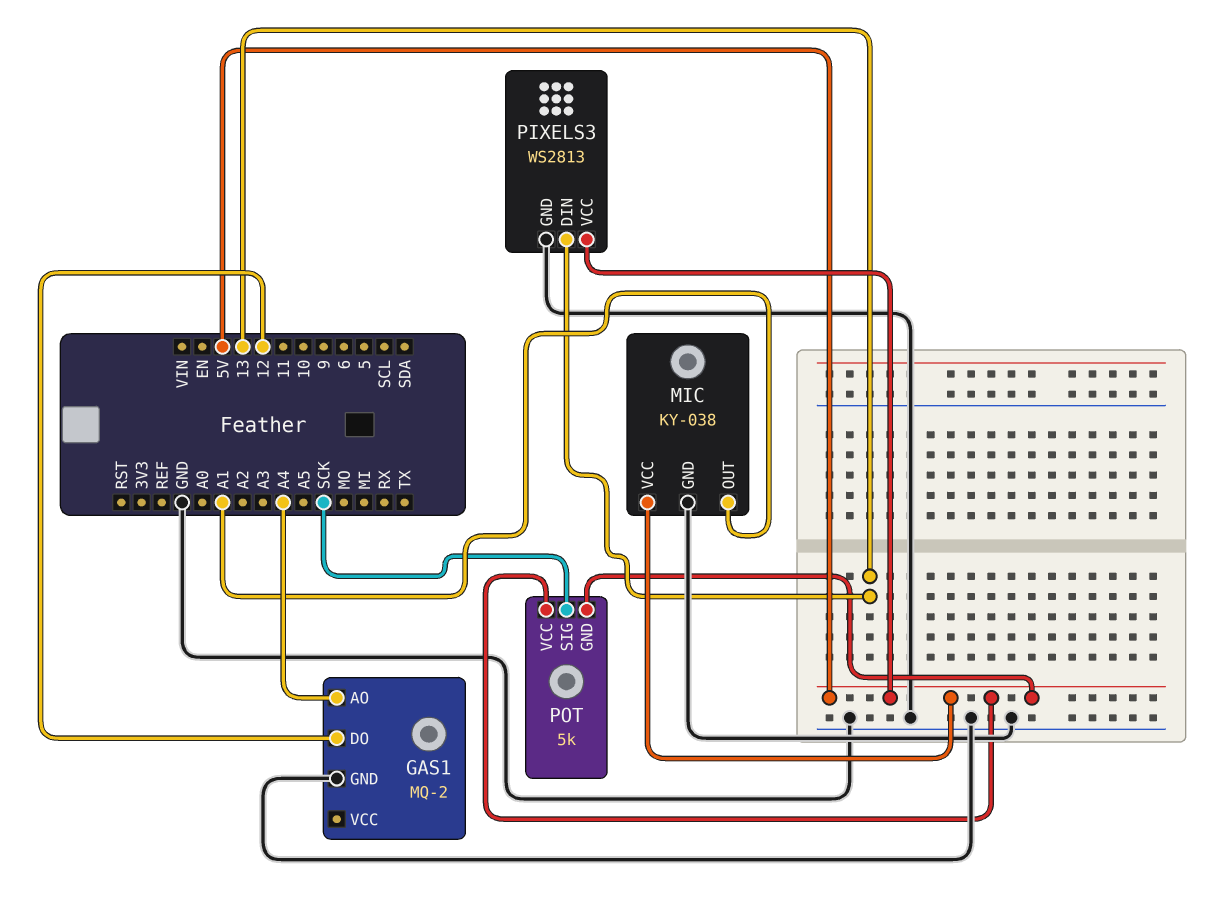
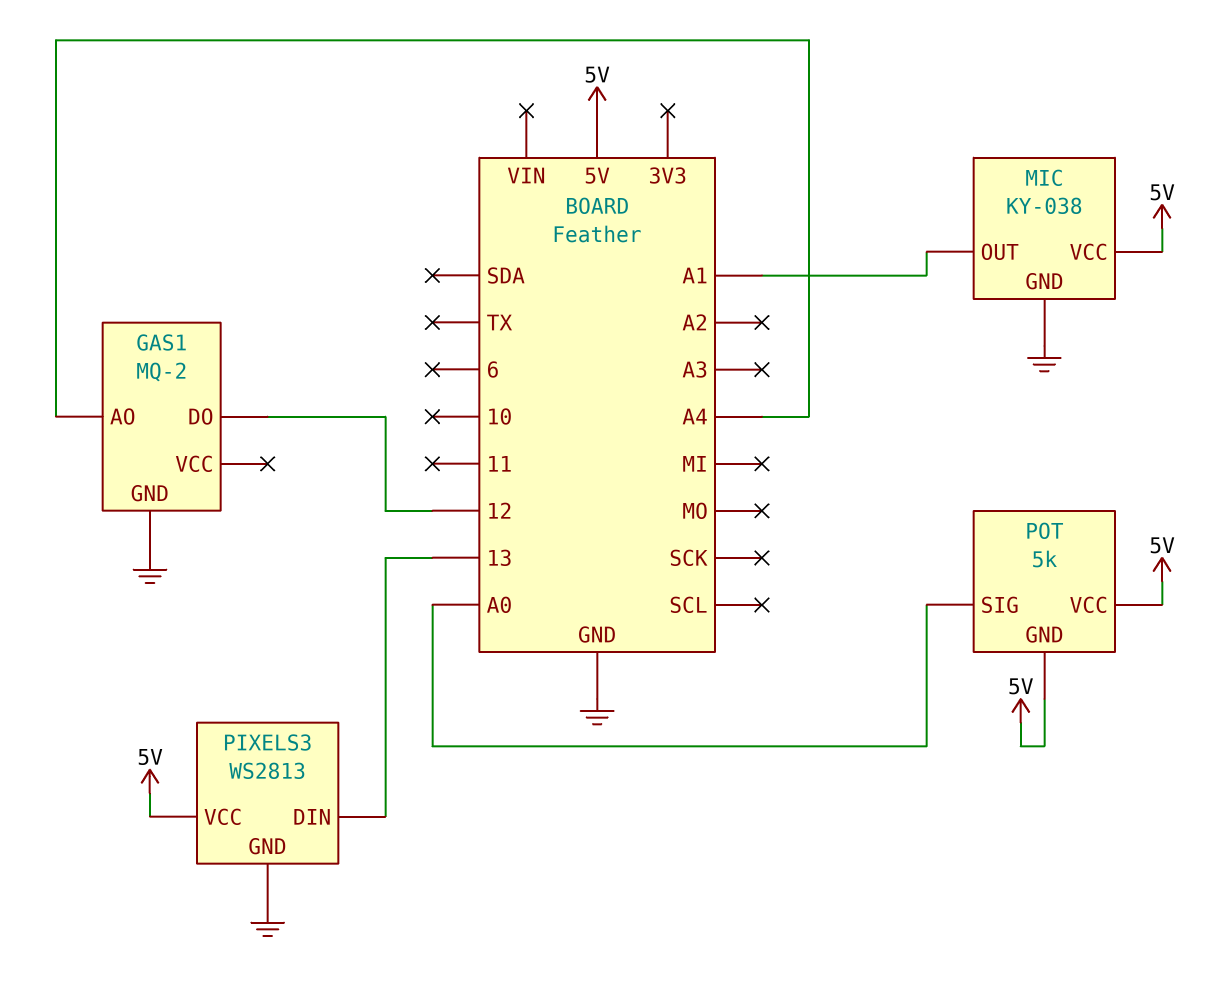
POT pin SIG: SCK -> A0

